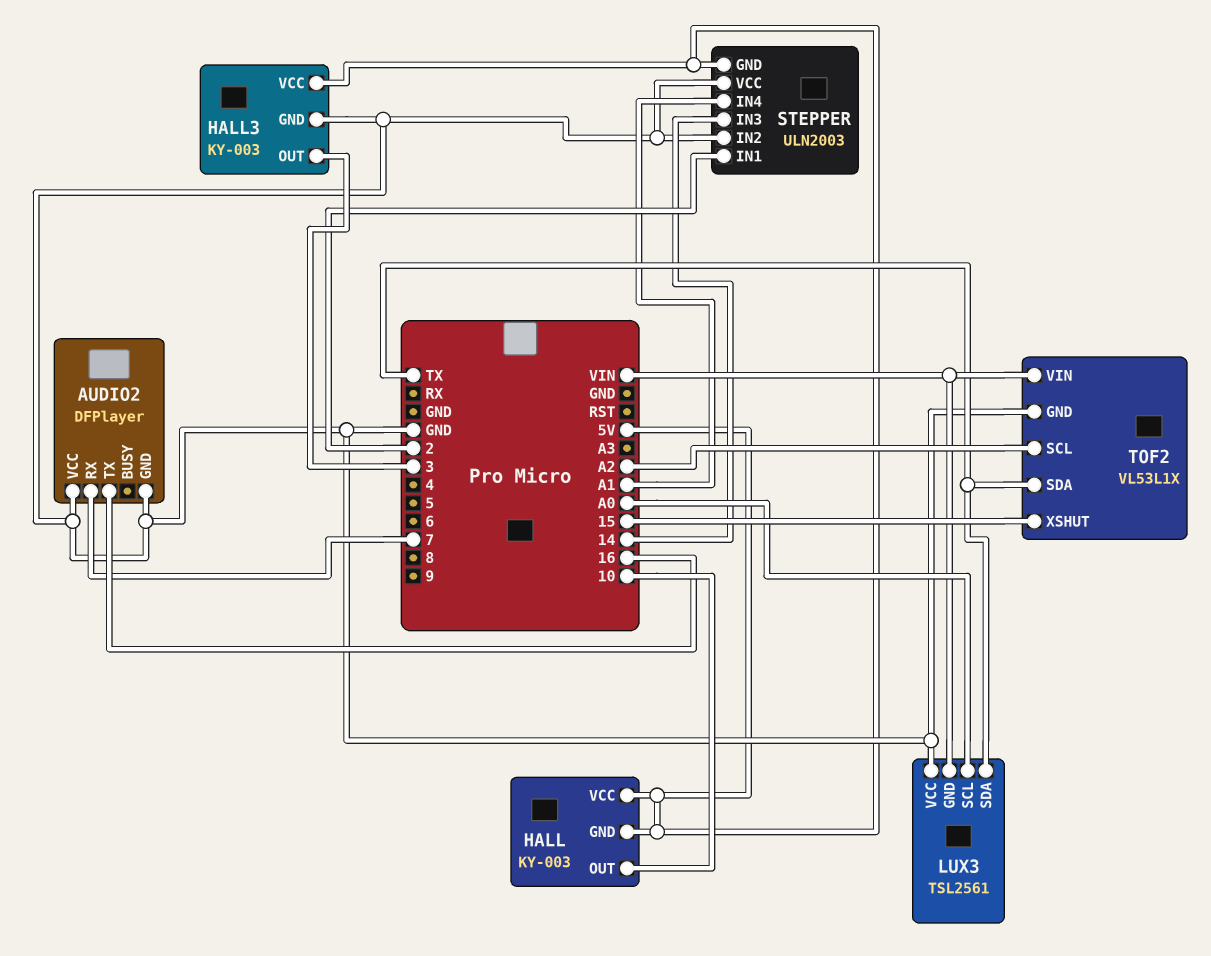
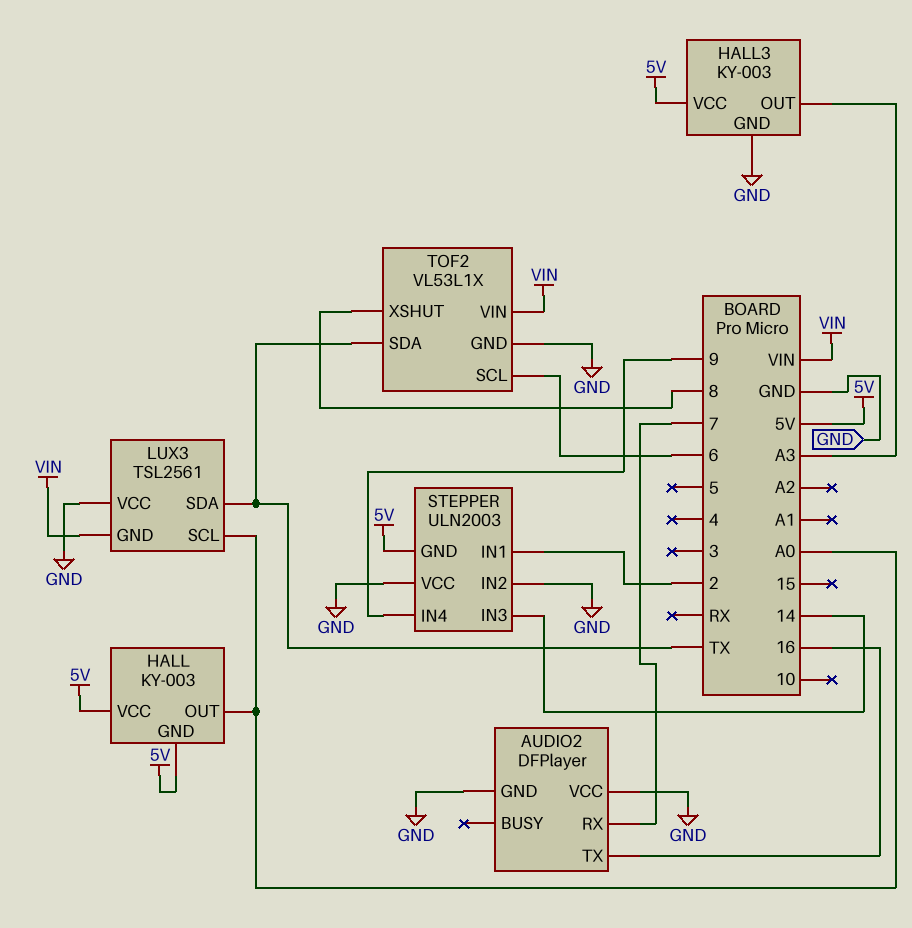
HALL pin OUT: 10 -> A0
HALL3 pin OUT: 3 -> A3
STEPPER pin IN4: A1 -> 9
TOF2 pin SCL: A2 -> 6
TOF2 pin XSHUT: 15 -> 8

